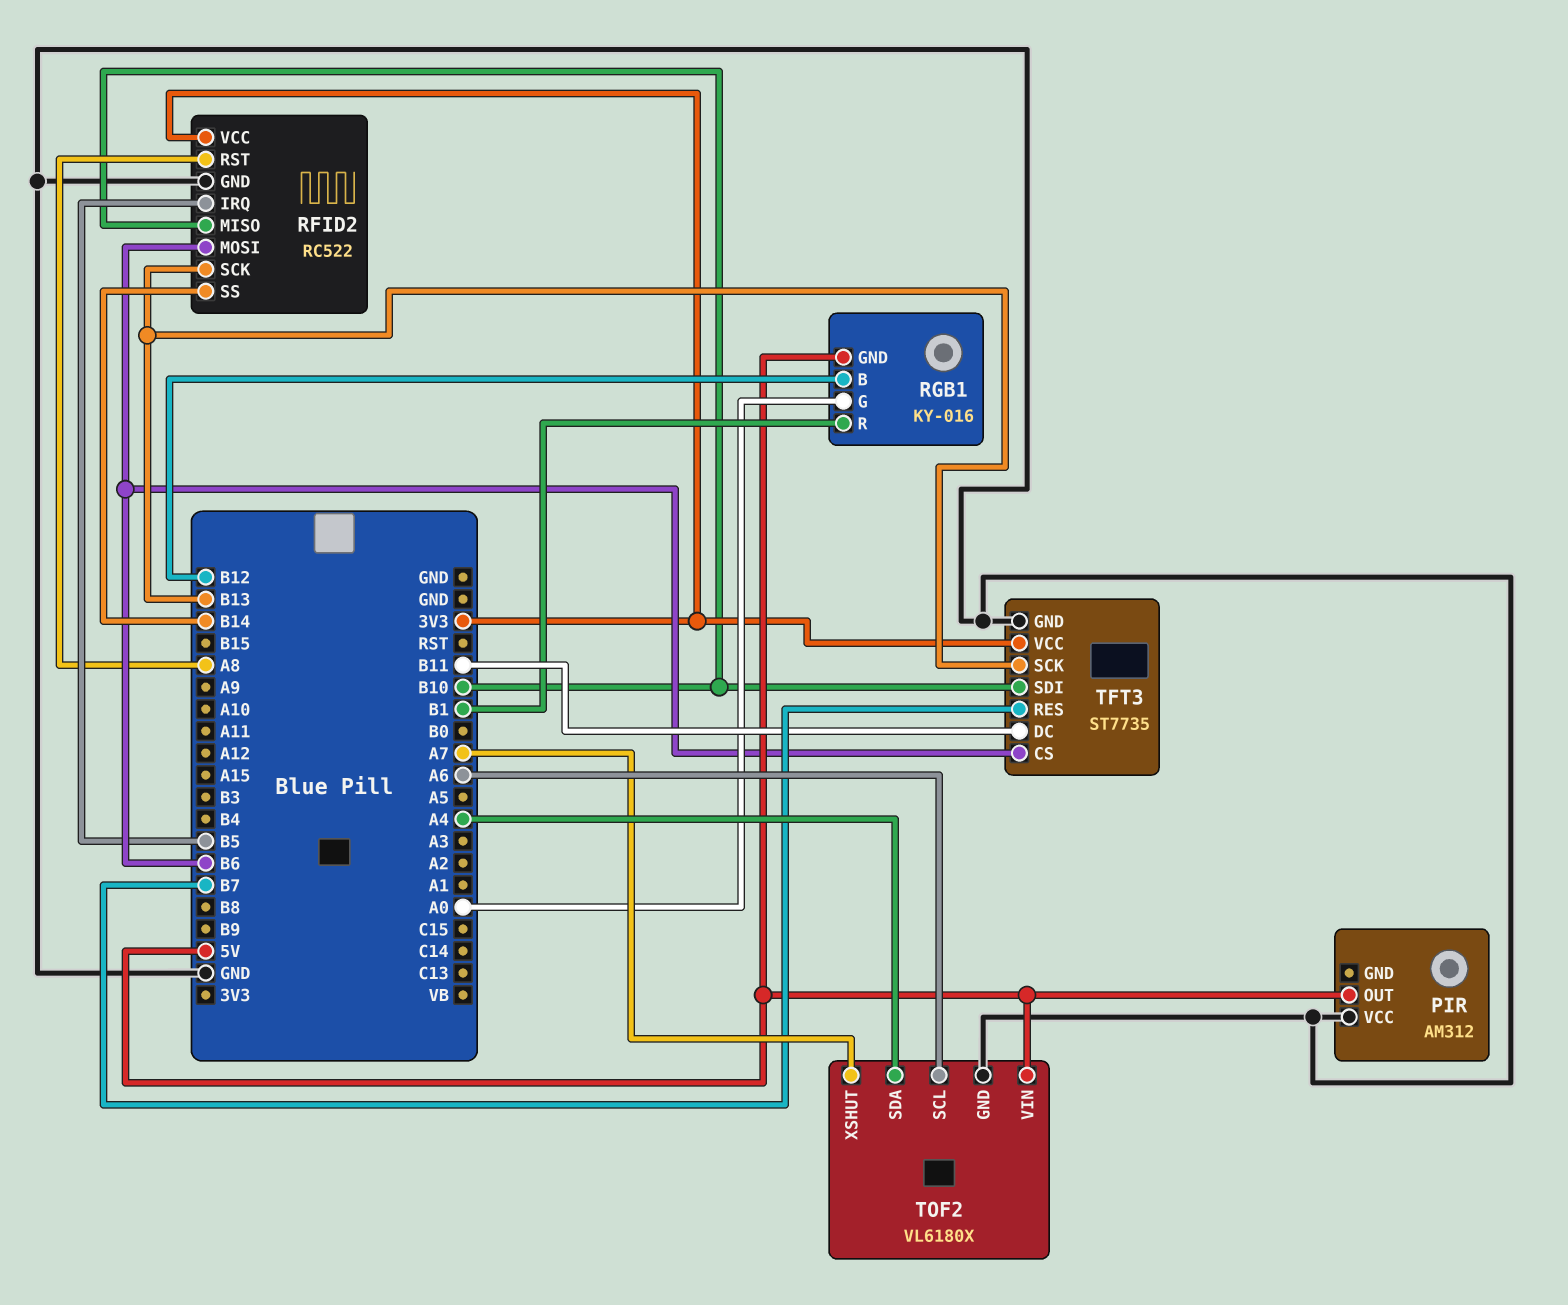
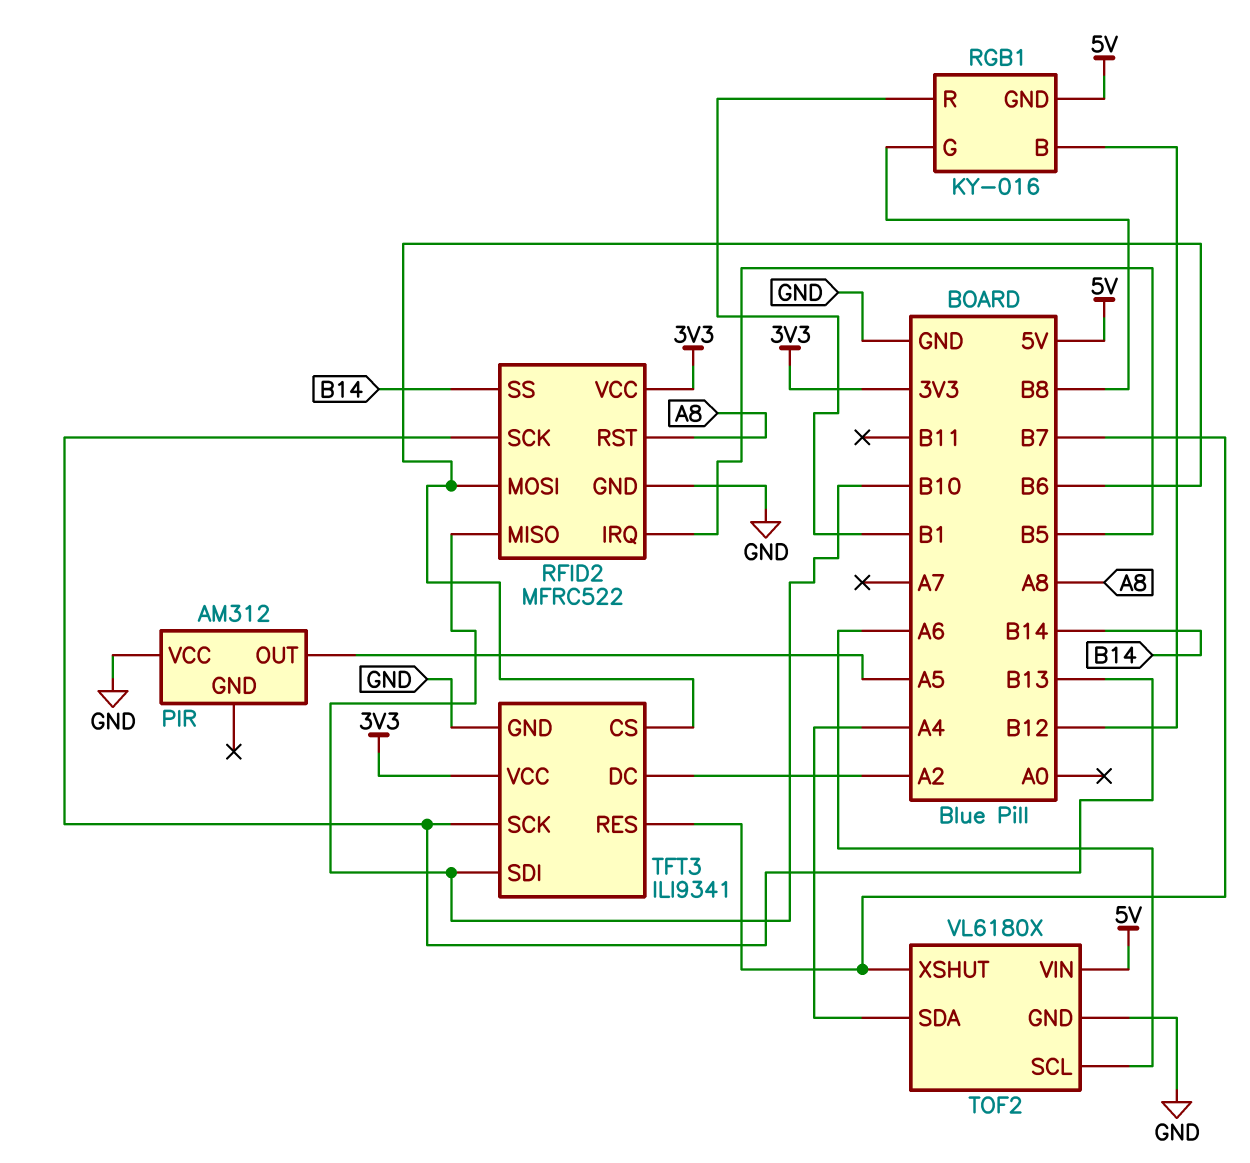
PIR pin OUT: 5V -> A5
RFID2: RC522 -> MFRC522
RGB1 pin G: A0 -> B8
TFT3: ST7735 -> ILI9341
TFT3 pin DC: B11 -> A2
TOF2 pin XSHUT: A7 -> B7

